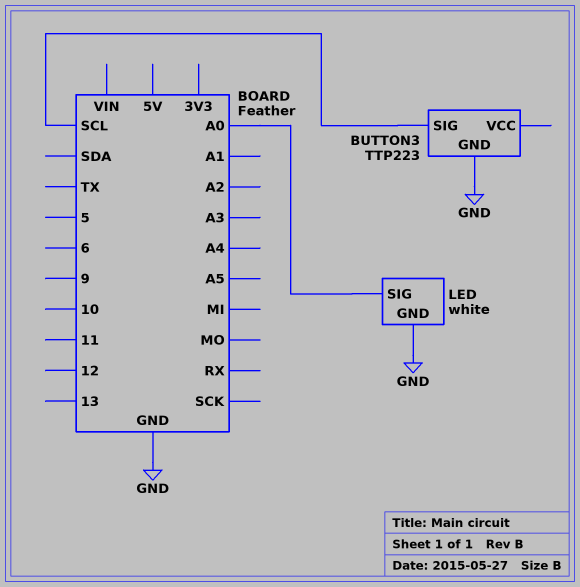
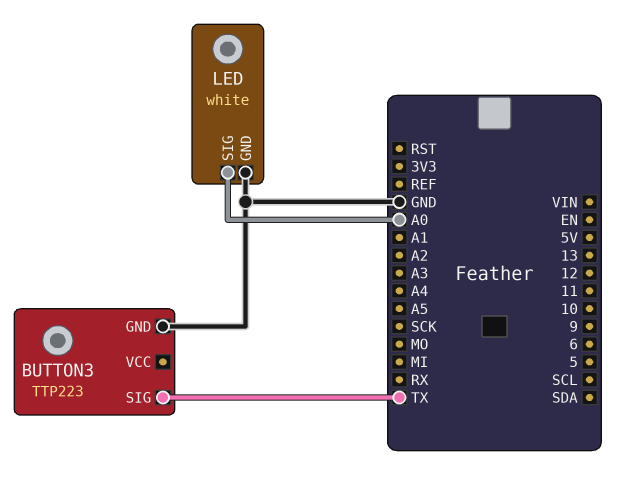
BUTTON3 pin SIG: SCL -> TX

